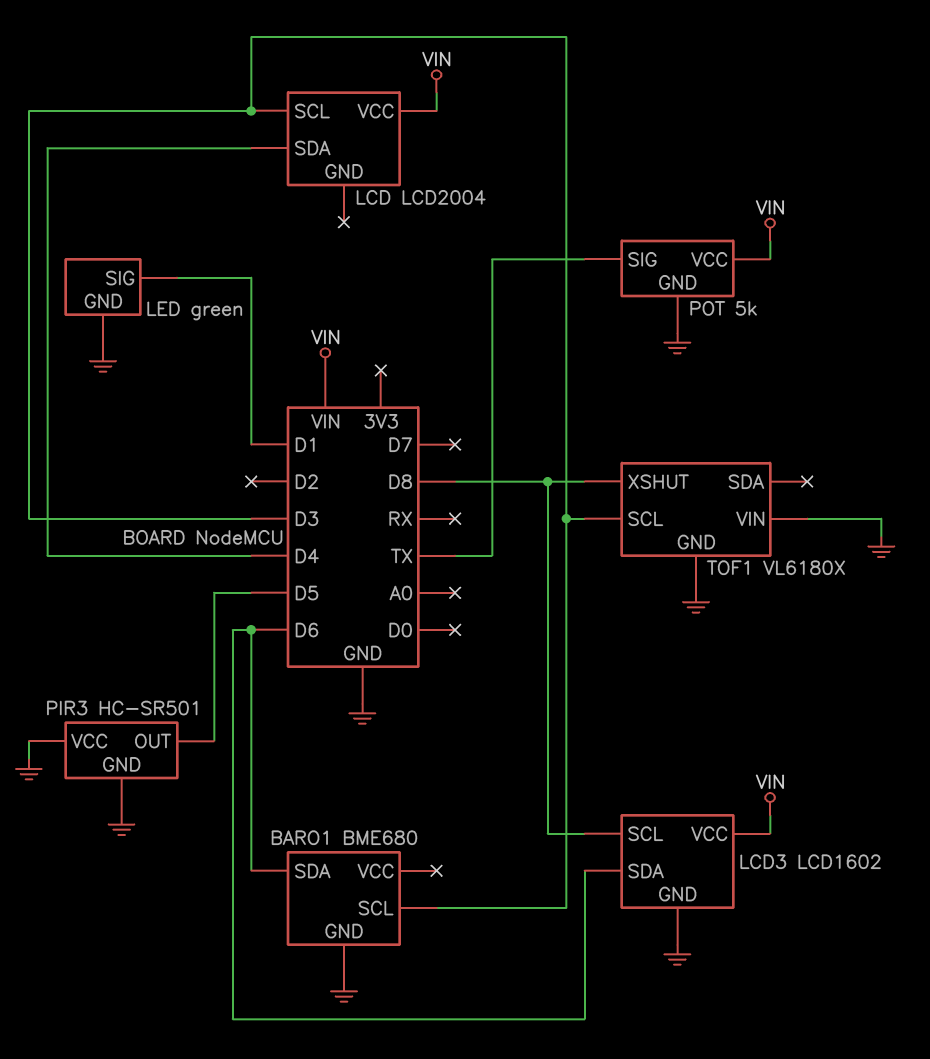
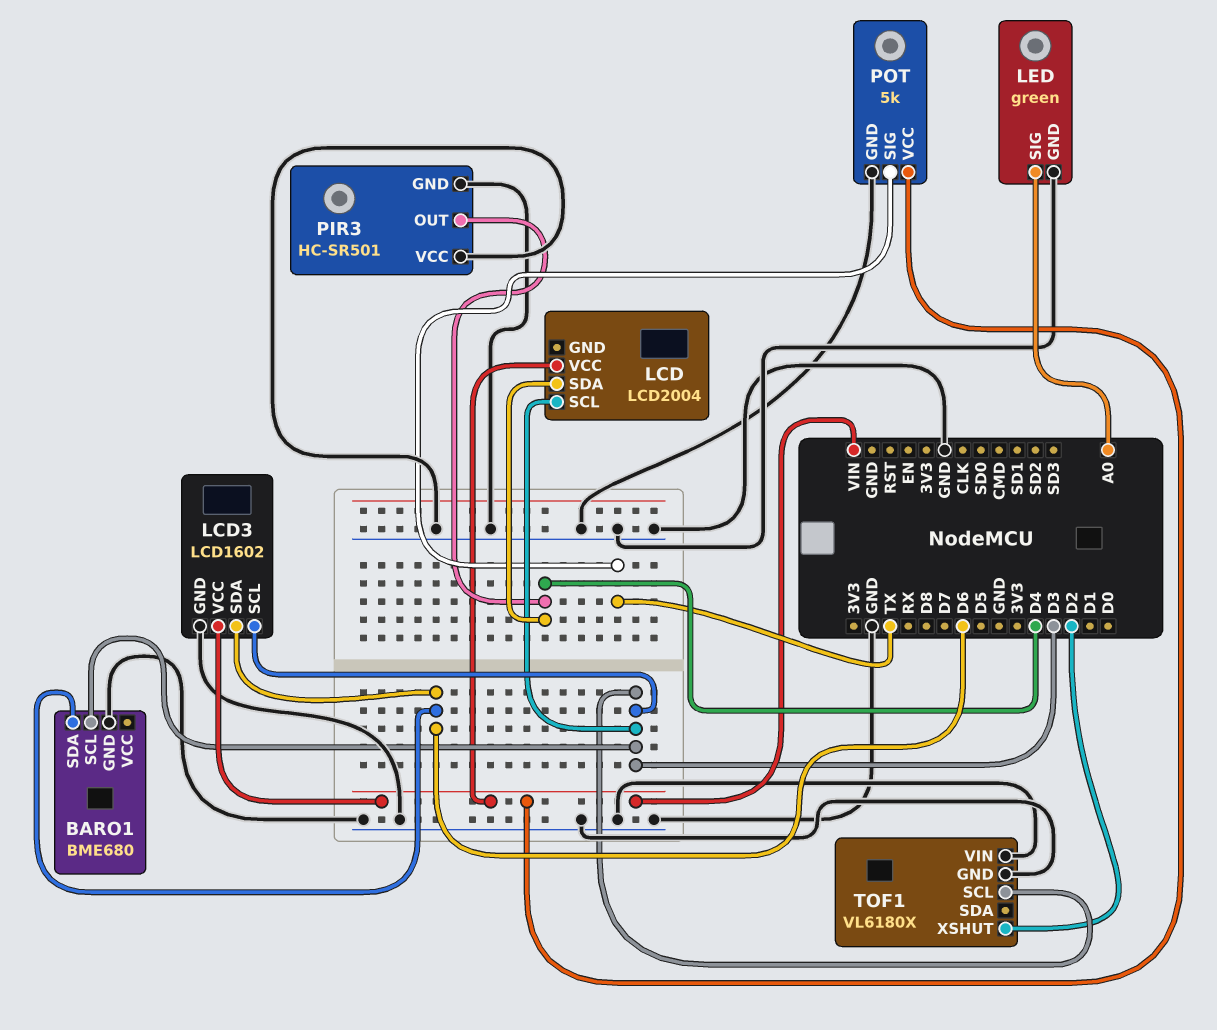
LCD3 pin SCL: D8 -> D3
LED pin SIG: D1 -> A0
PIR3 pin OUT: D5 -> D4
TOF1 pin XSHUT: D8 -> D2

